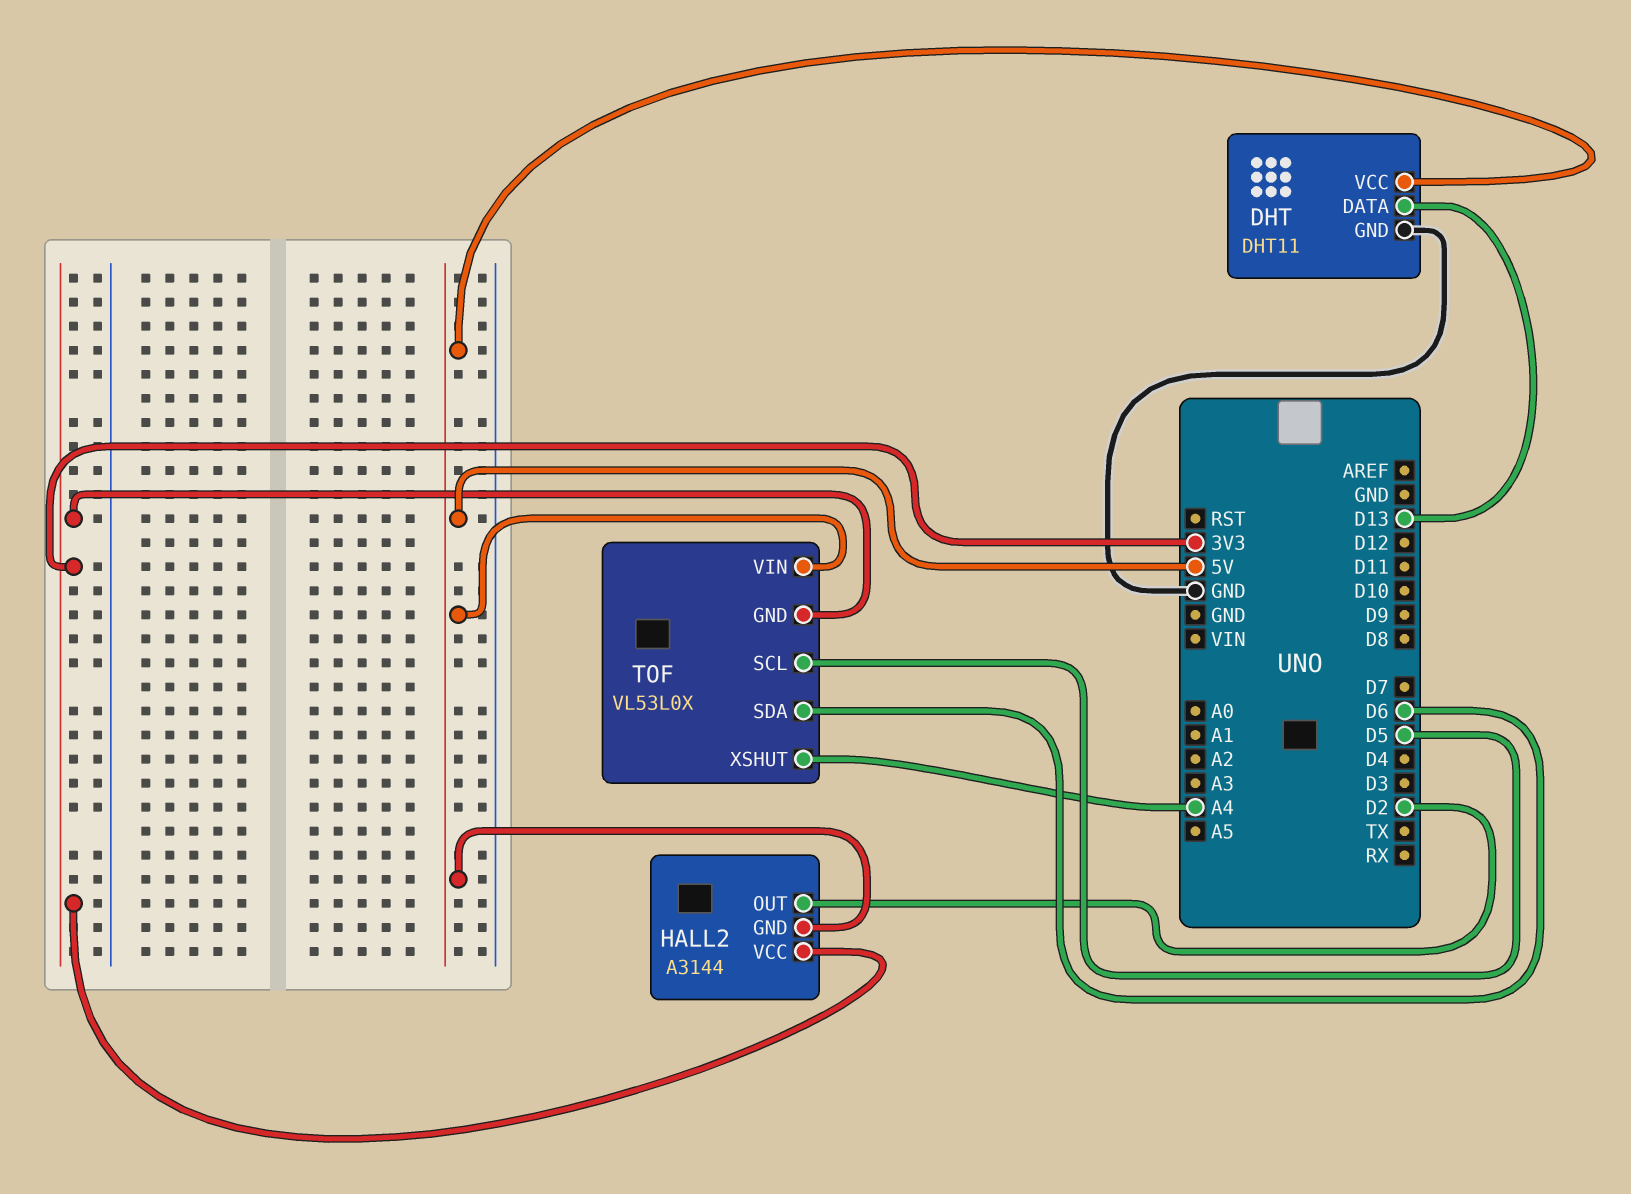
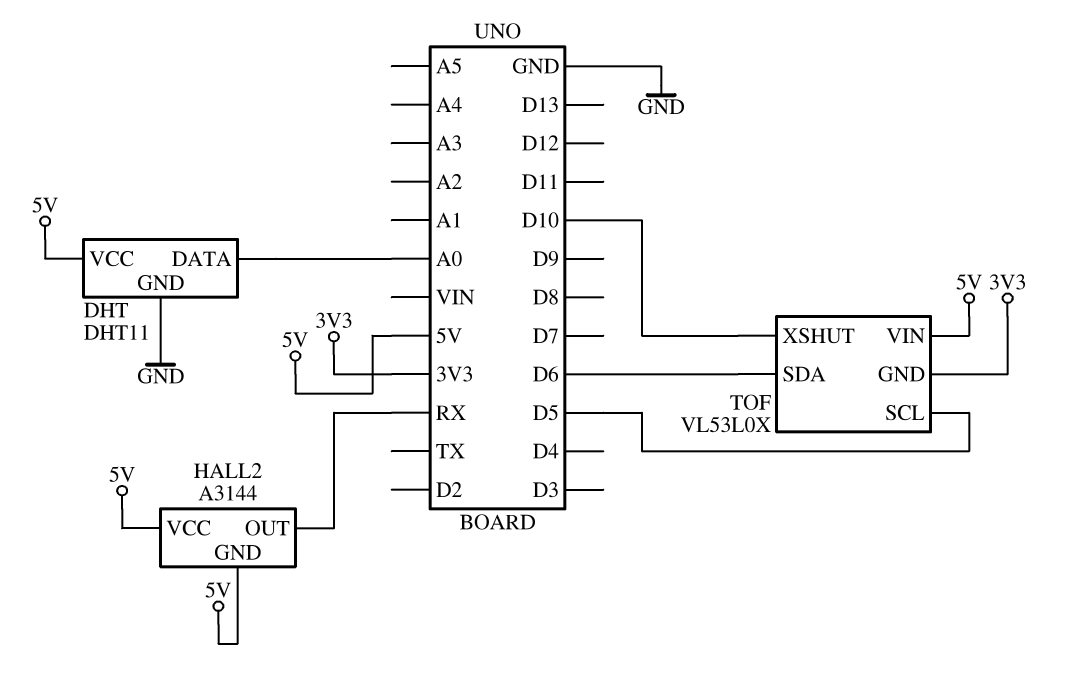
DHT pin DATA: D13 -> A0
HALL2 pin OUT: D2 -> RX
HALL2 pin VCC: 3V3 -> 5V
TOF pin XSHUT: A4 -> D10

